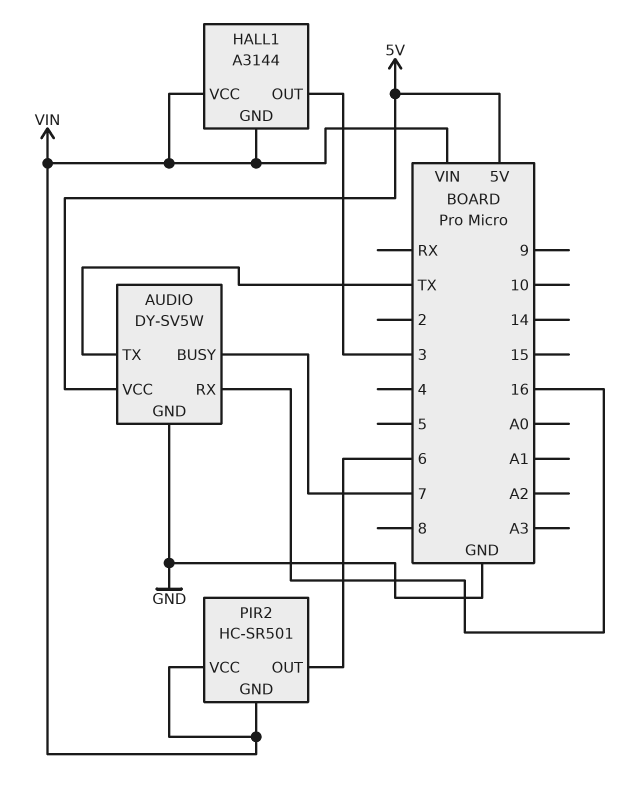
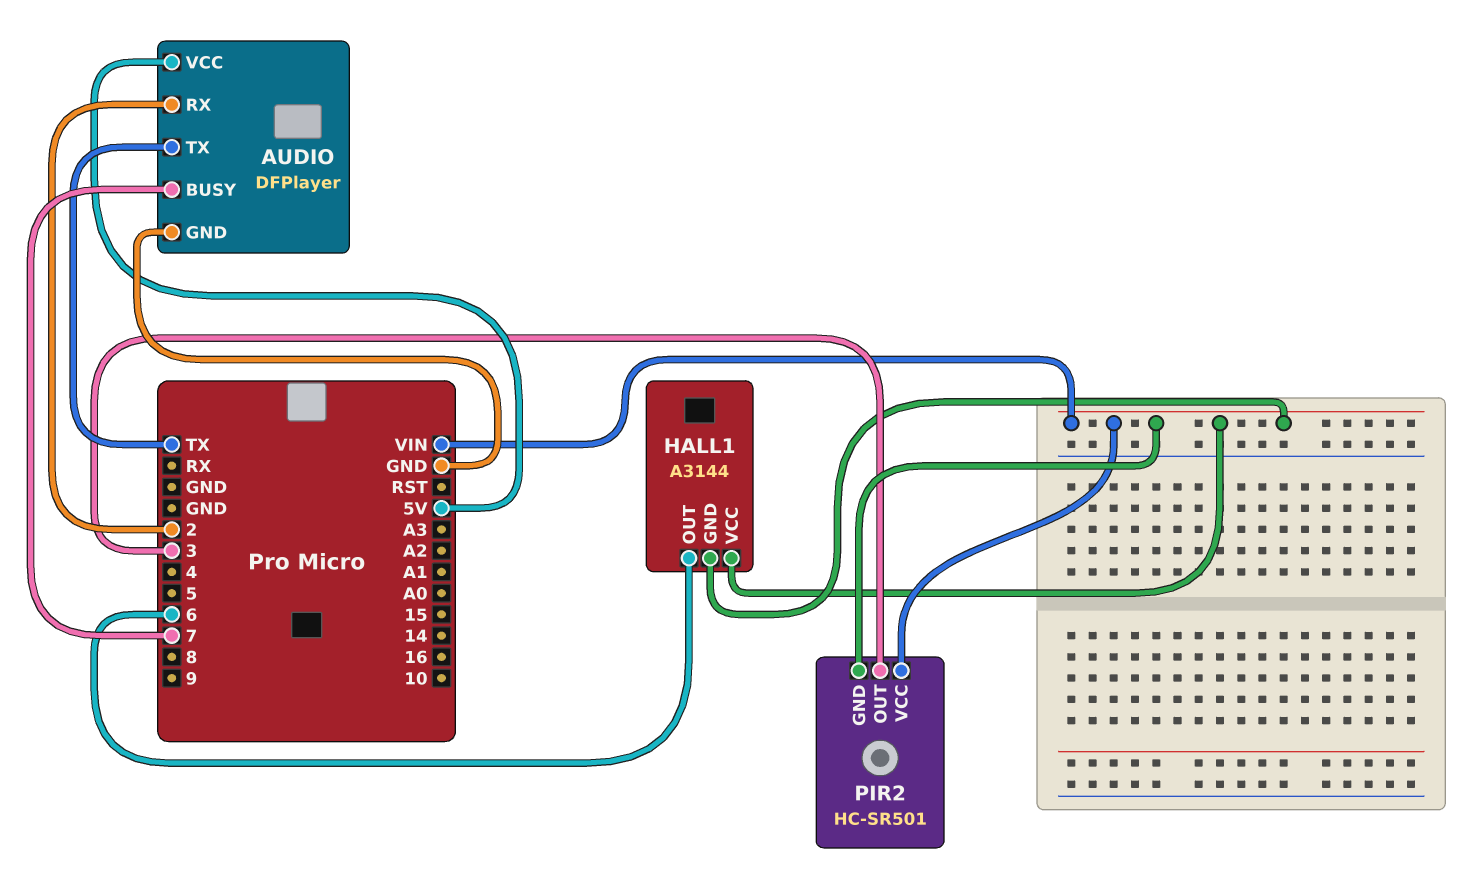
AUDIO: DY-SV5W -> DFPlayer
AUDIO pin RX: 16 -> 2
HALL1 pin OUT: 3 -> 6
PIR2 pin OUT: 6 -> 3

